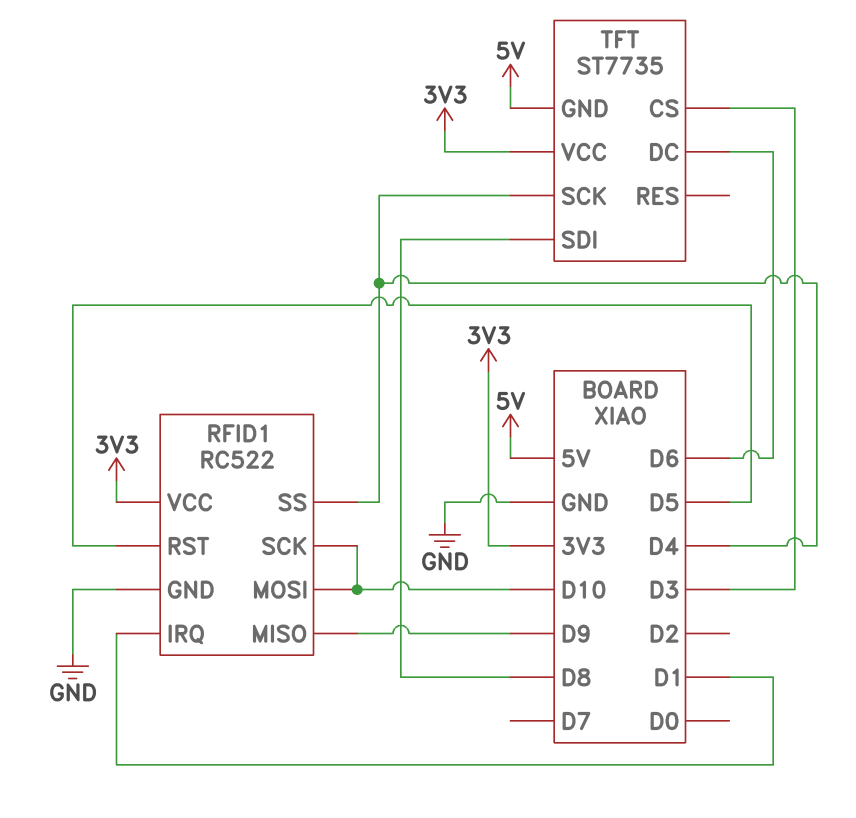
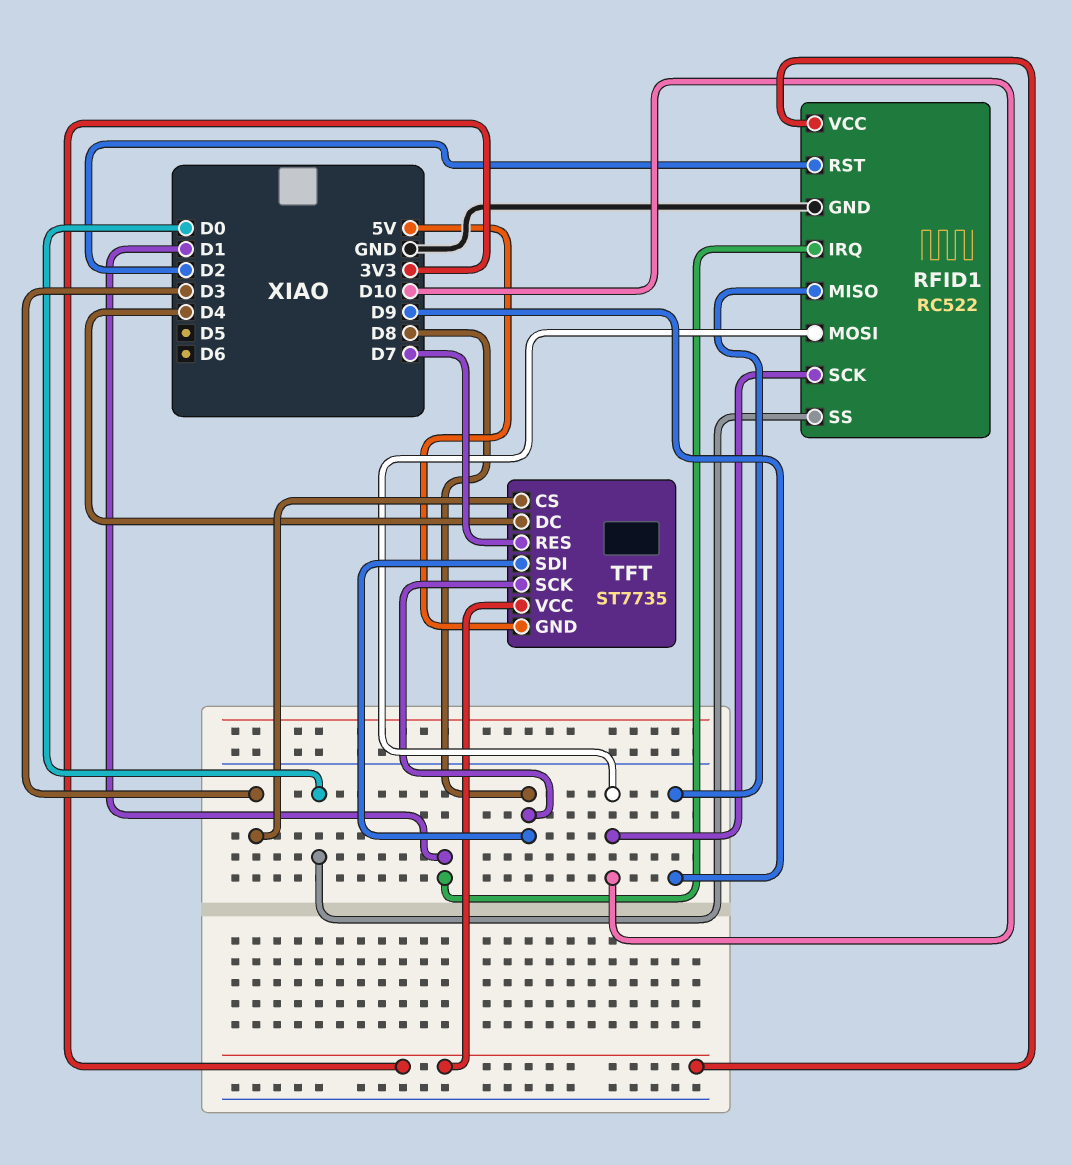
RFID1 pin RST: D5 -> D2
RFID1 pin SS: D4 -> D0
TFT pin DC: D6 -> D4
TFT pin RES: none -> D7
TFT pin SCK: D4 -> D8

